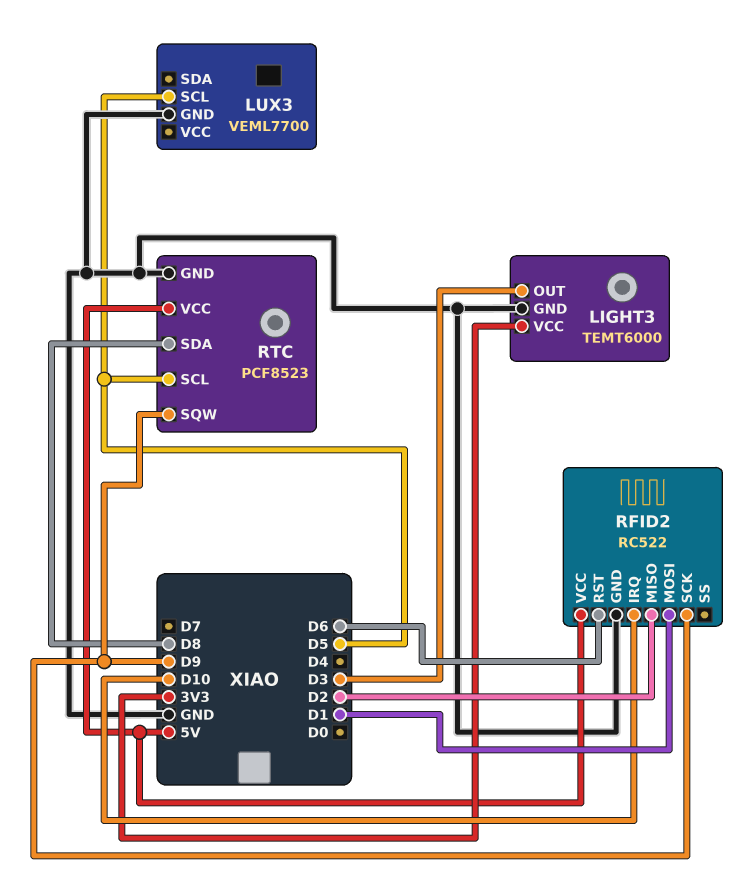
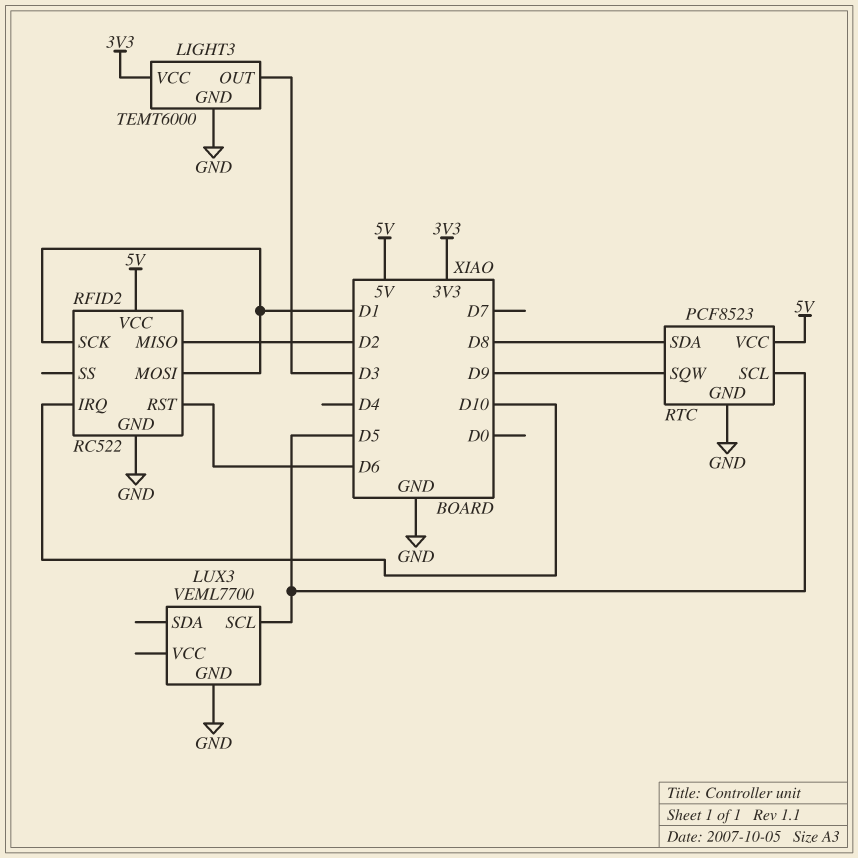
RFID2 pin SCK: D9 -> D1

